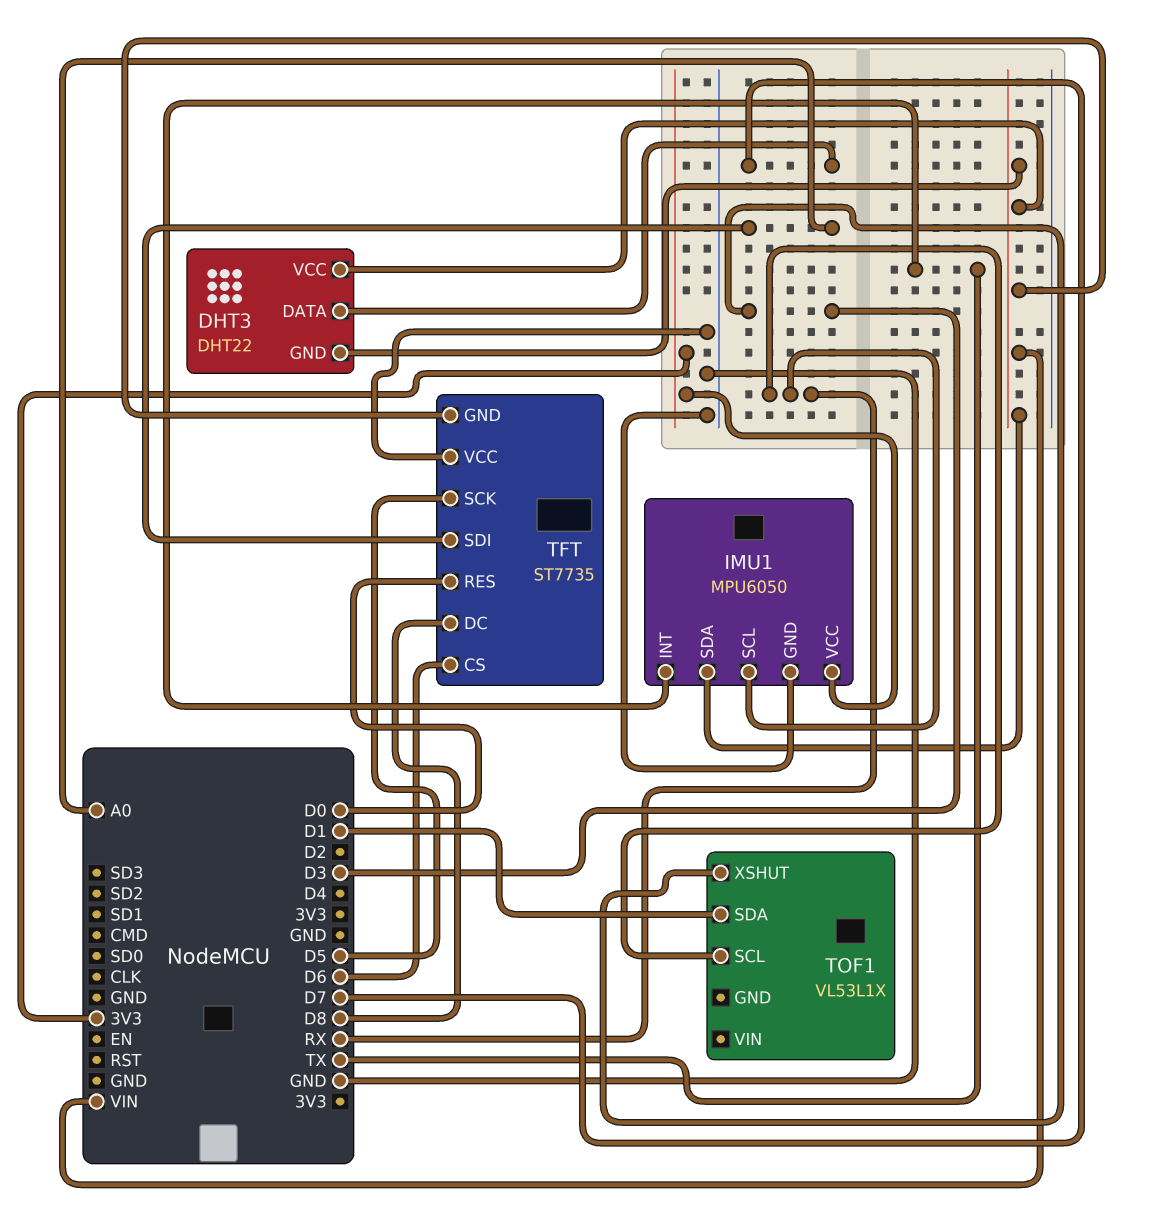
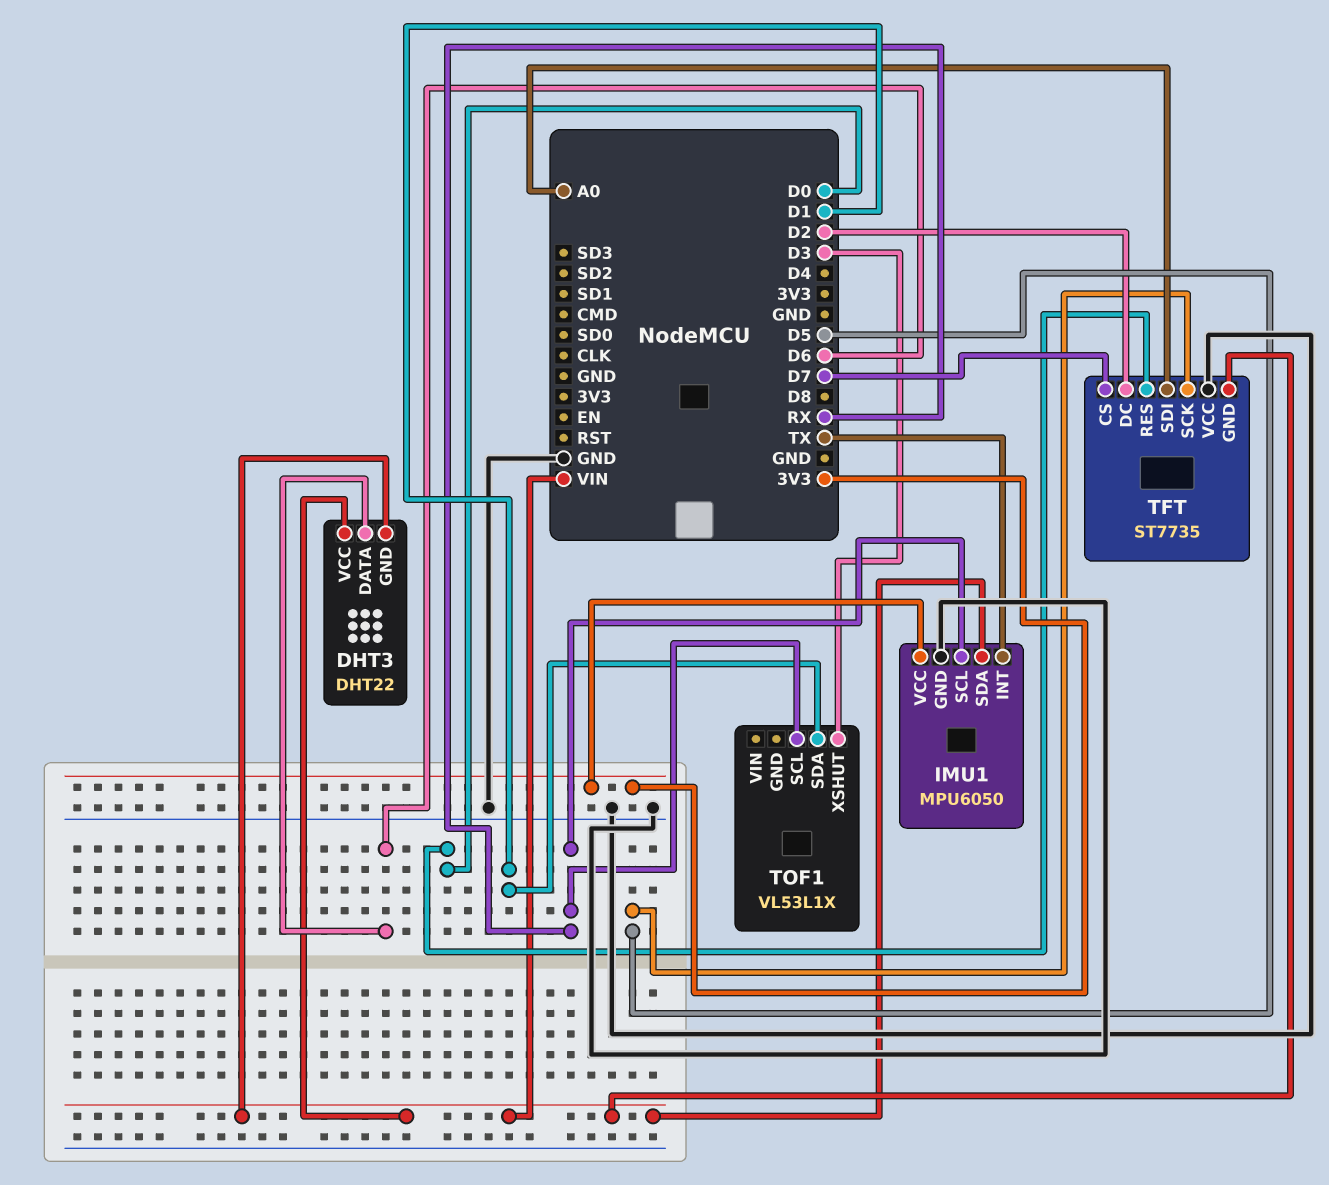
DHT3 pin DATA: D7 -> D6
TFT pin CS: D6 -> D7
TFT pin DC: D8 -> D2

